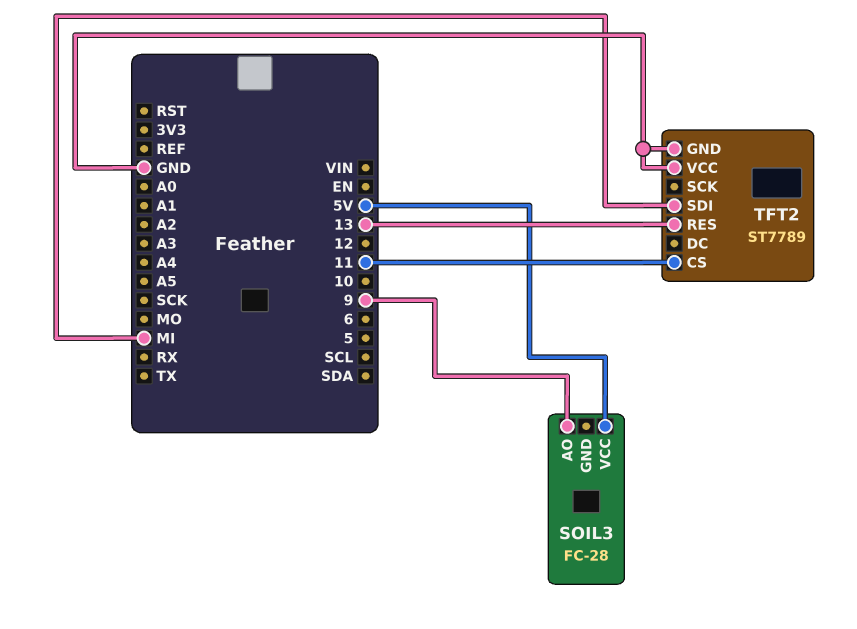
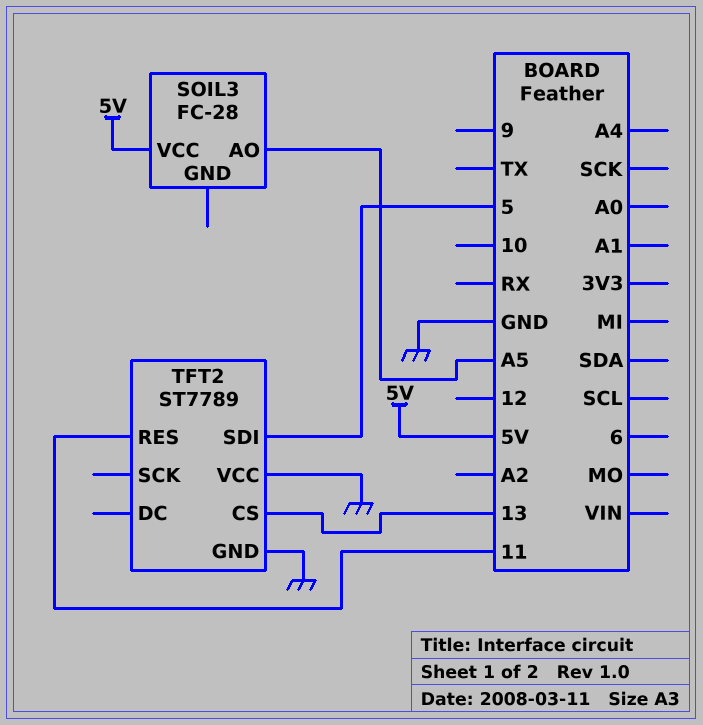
SOIL3 pin AO: 9 -> A5
TFT2 pin CS: 11 -> 13
TFT2 pin RES: 13 -> 11
TFT2 pin SDI: MI -> 5

